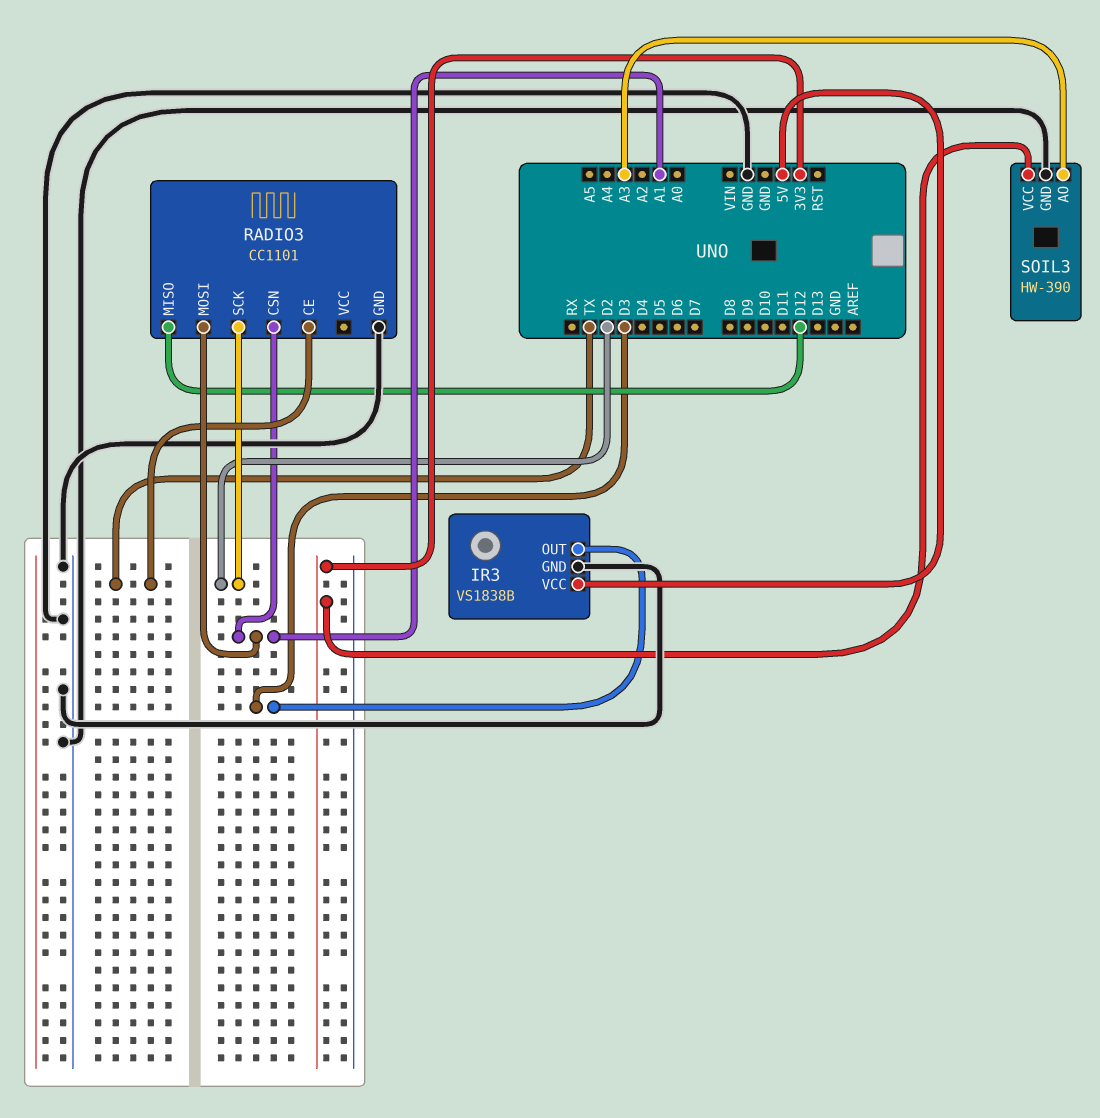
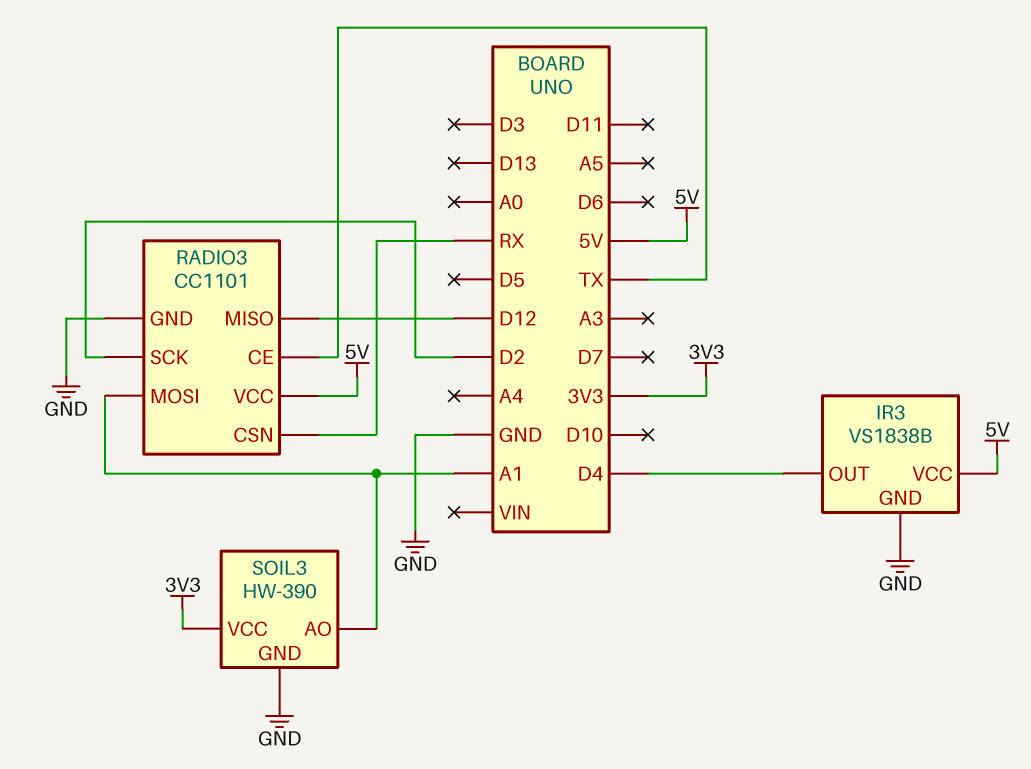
IR3 pin OUT: D3 -> D4
RADIO3 pin CSN: A1 -> RX
RADIO3 pin VCC: none -> 5V
SOIL3 pin AO: A3 -> A1

